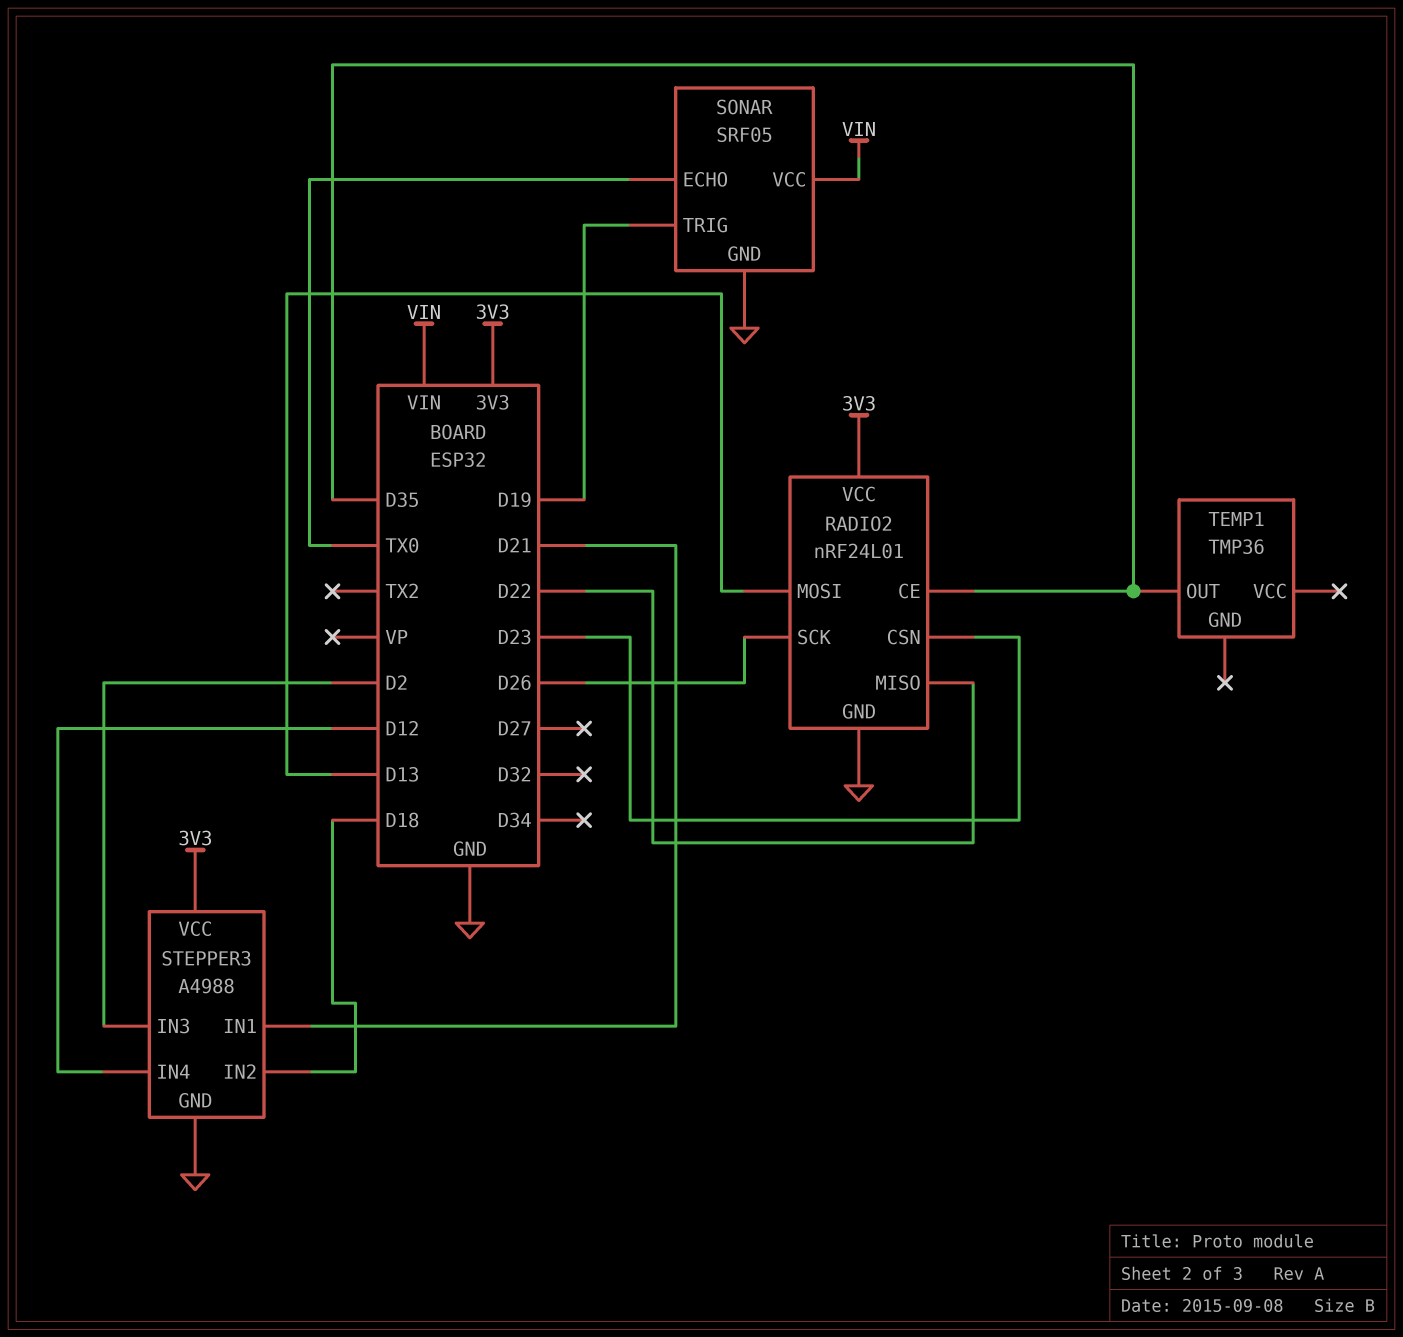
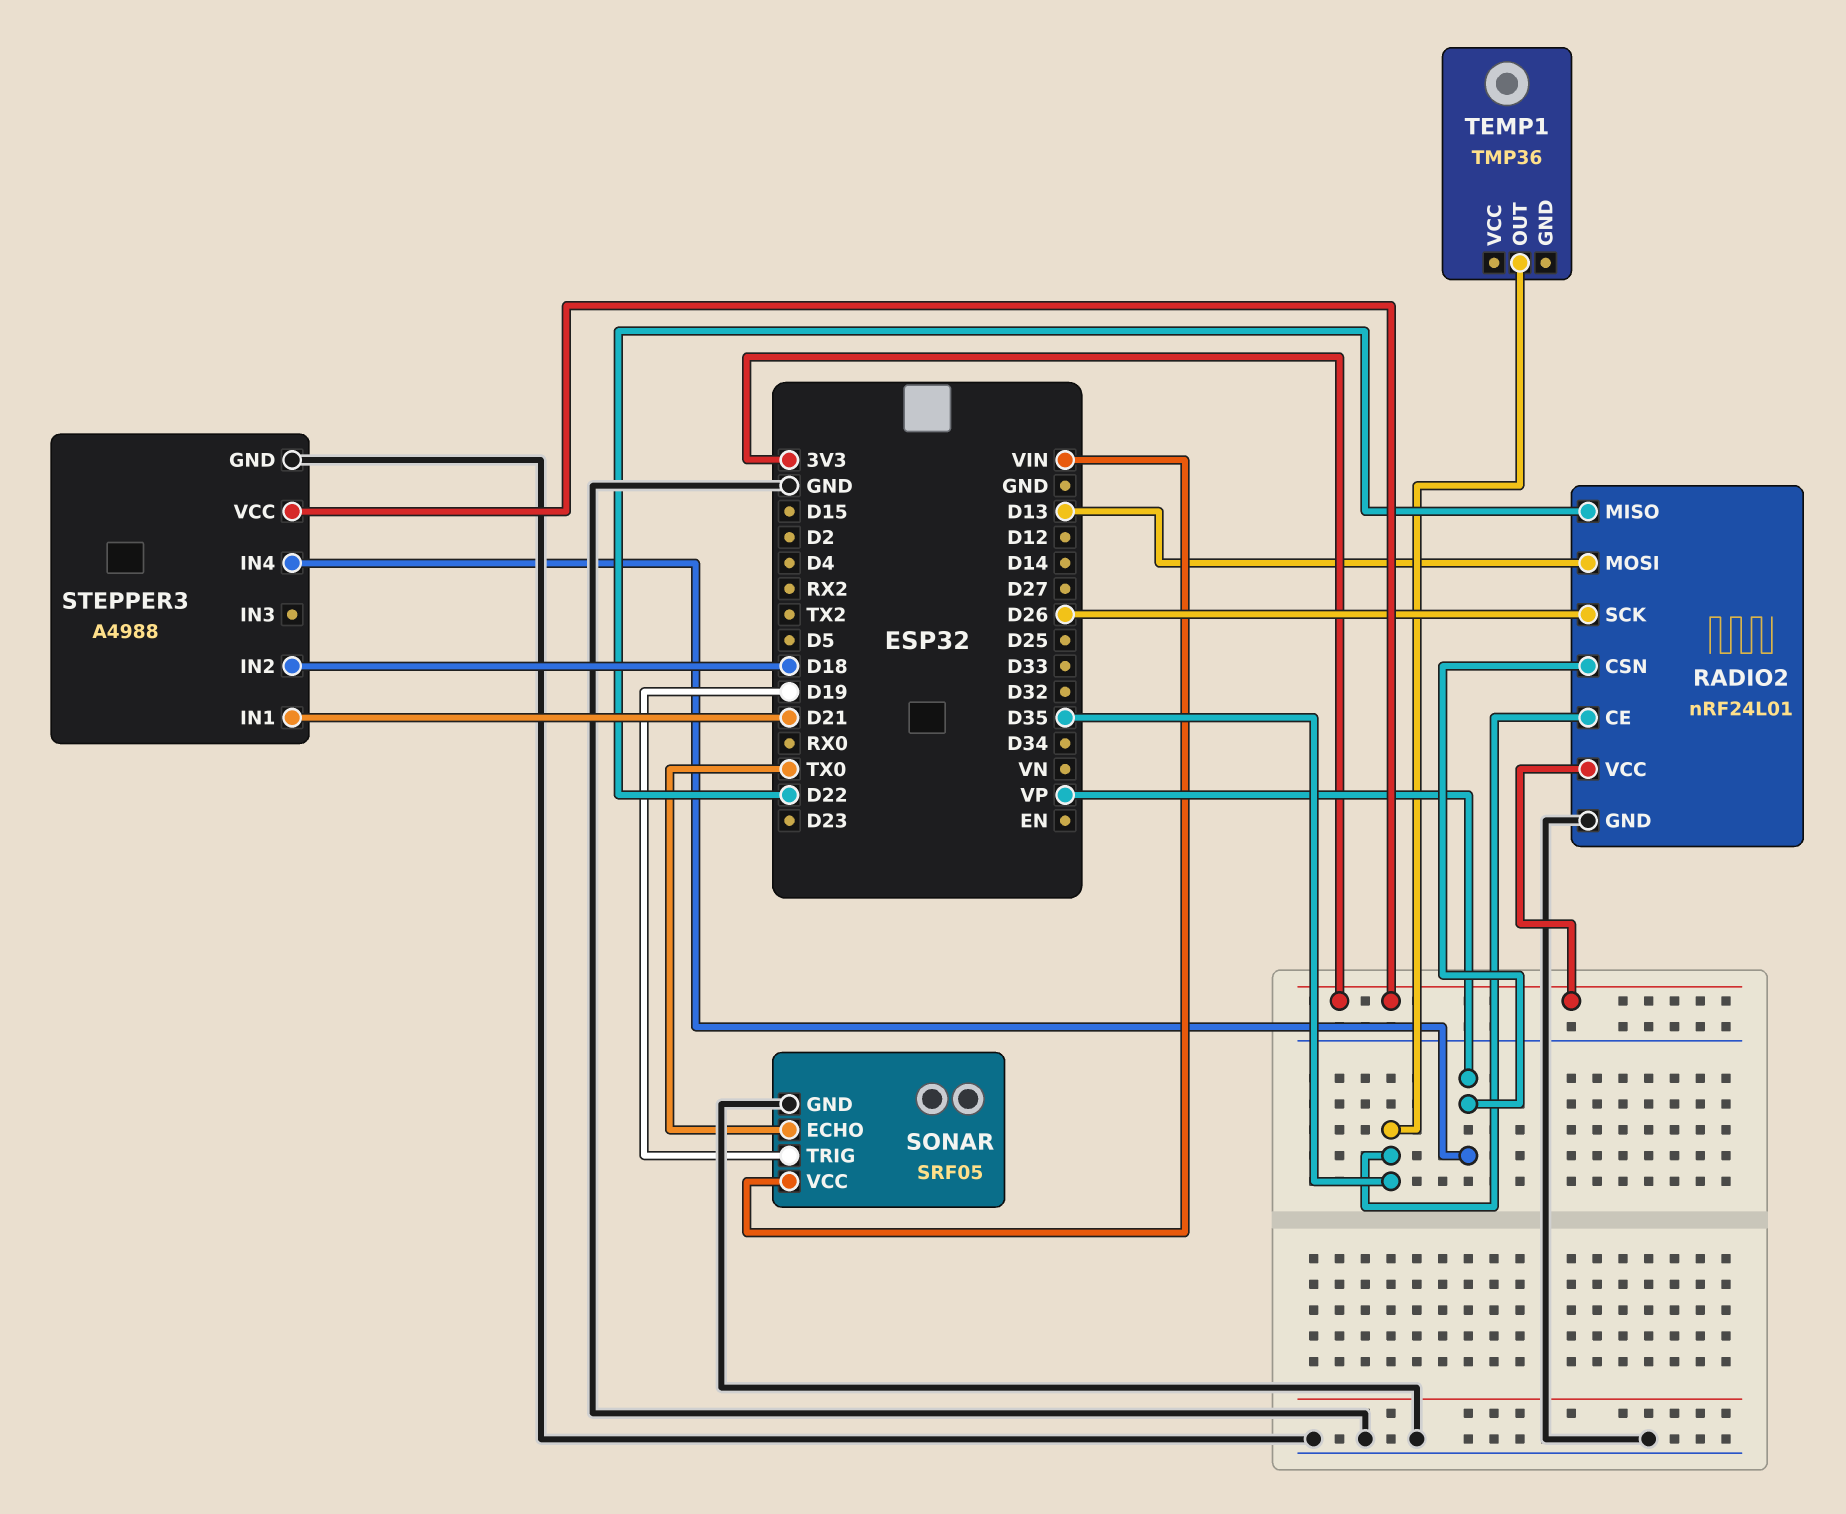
RADIO2 pin CSN: D23 -> VP
STEPPER3 pin IN3: D2 -> none
STEPPER3 pin IN4: D12 -> VP

